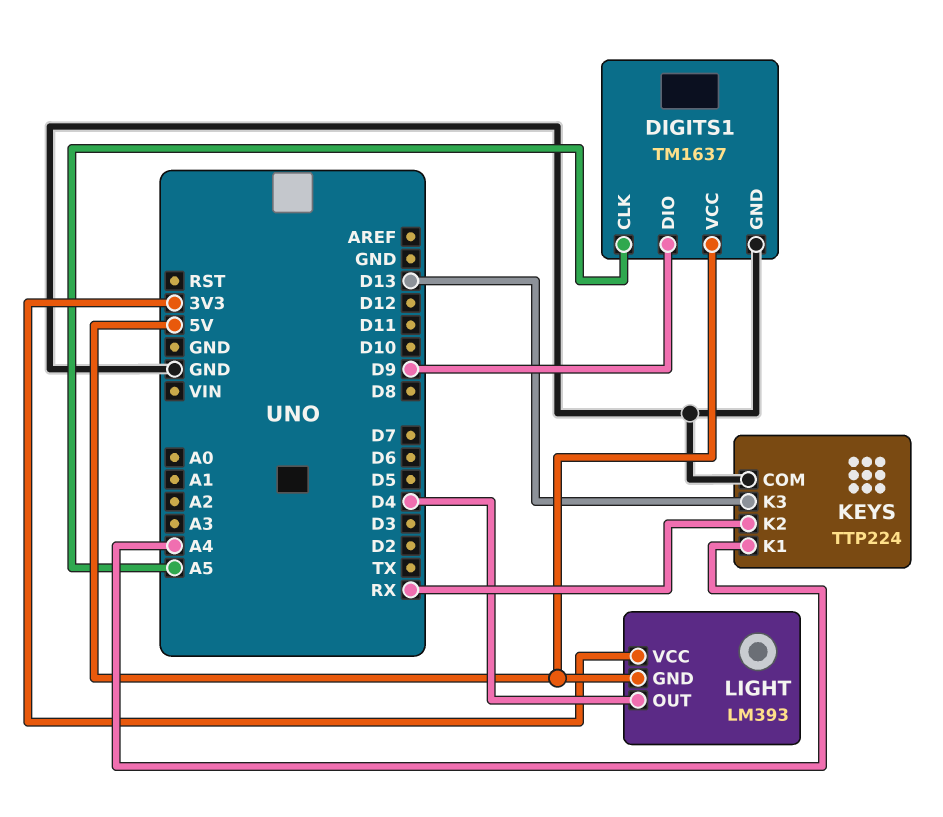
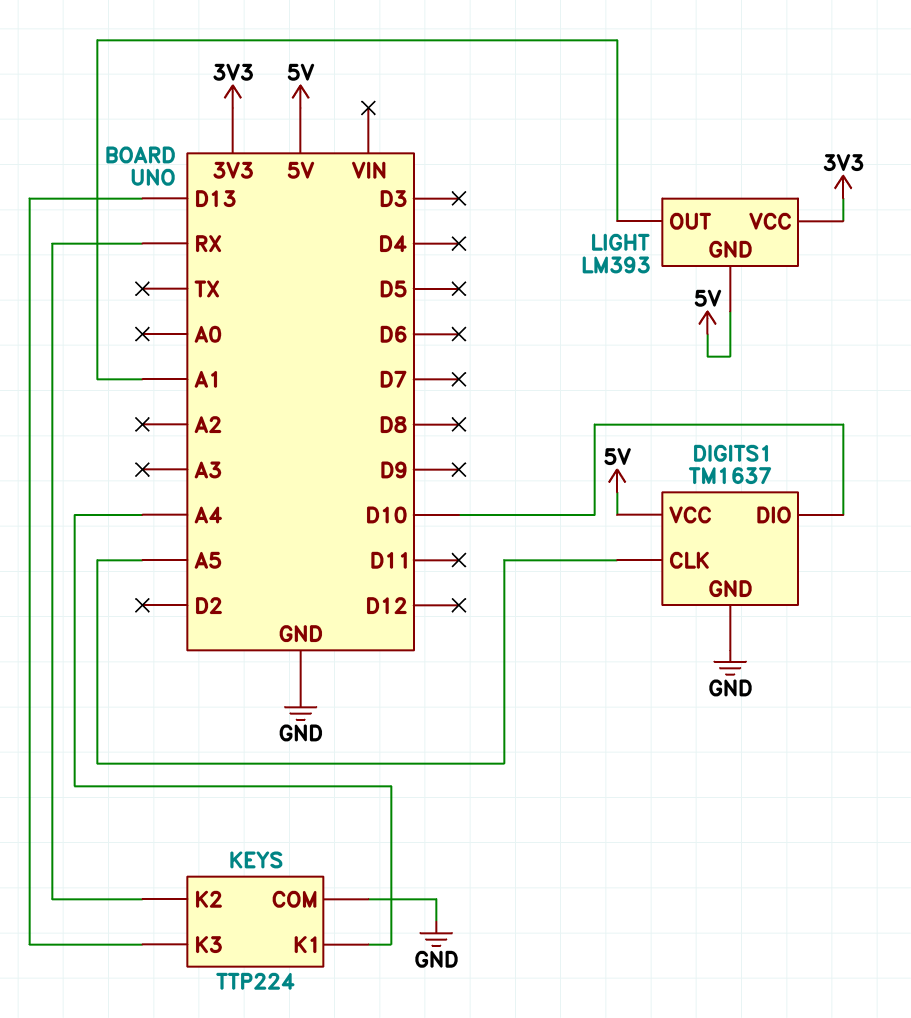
DIGITS1 pin DIO: D9 -> D10
LIGHT pin OUT: D4 -> A1

